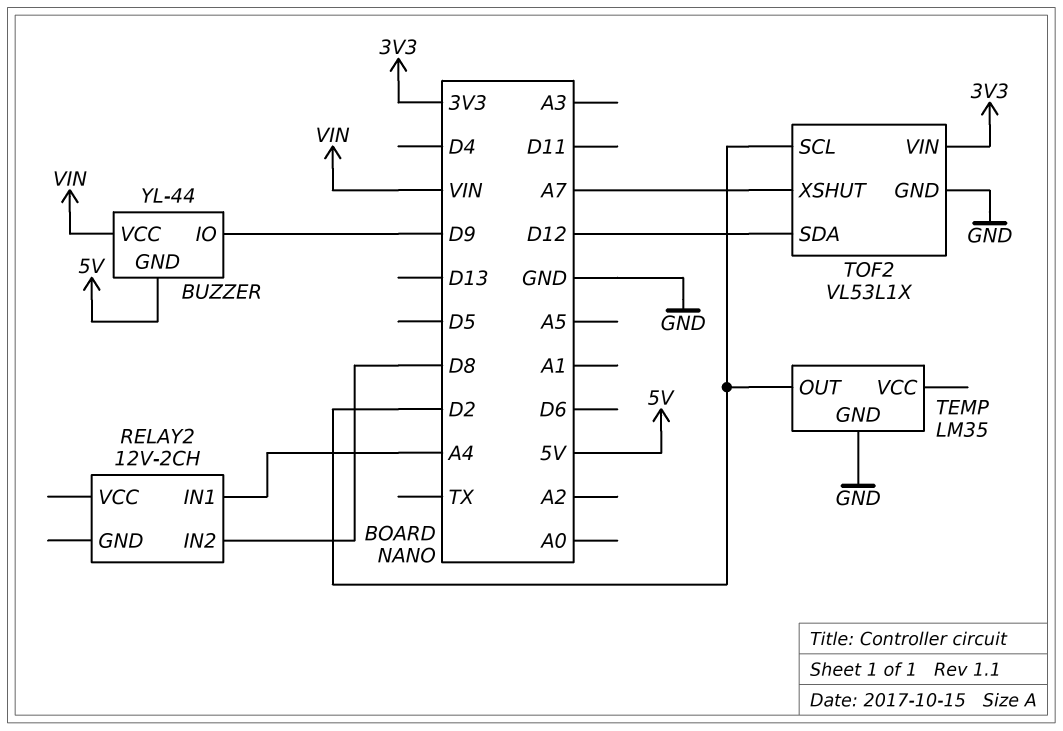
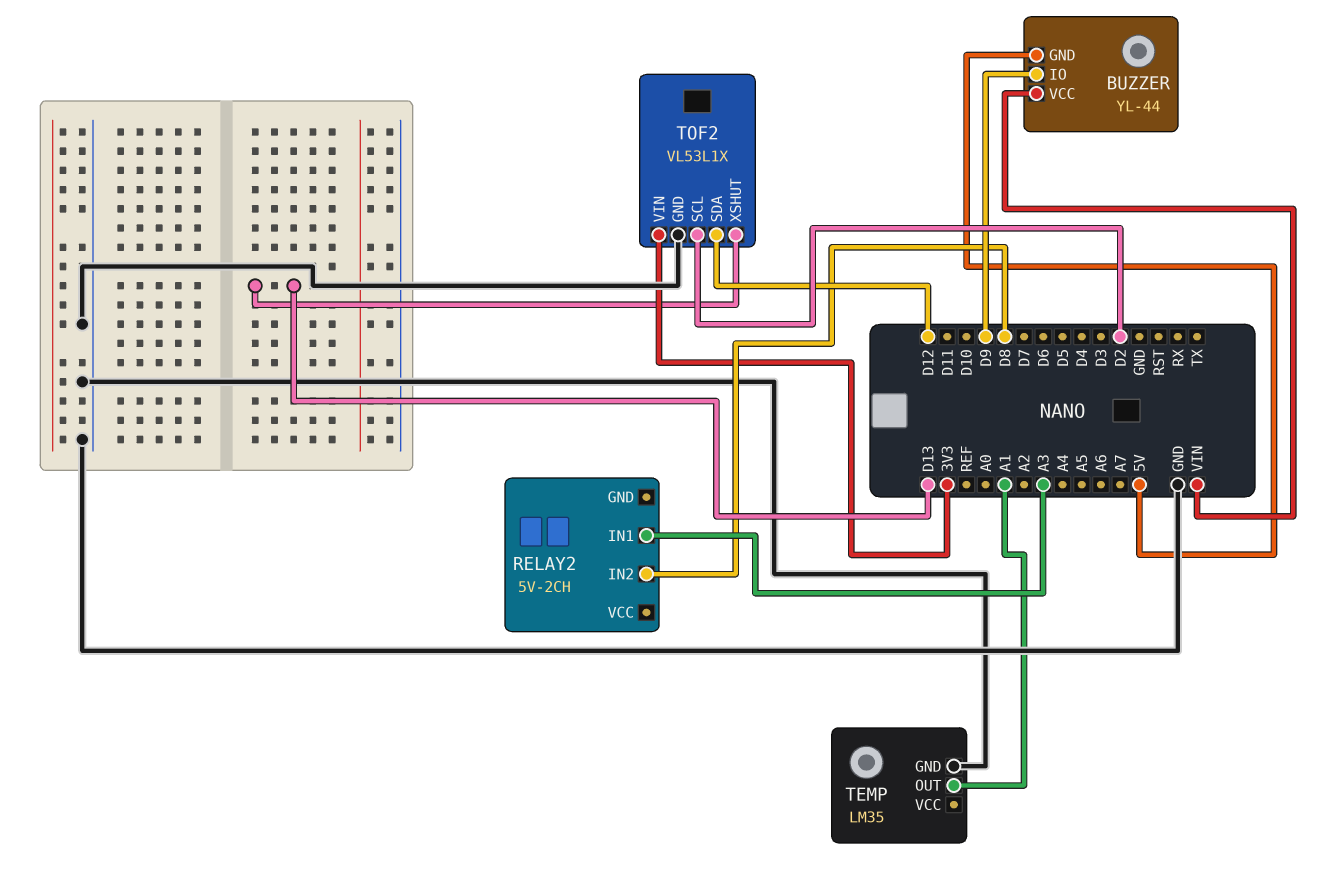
RELAY2: 12V-2CH -> 5V-2CH
RELAY2 pin IN1: A4 -> A3
TEMP pin OUT: D2 -> A1
TOF2 pin XSHUT: A7 -> D13

